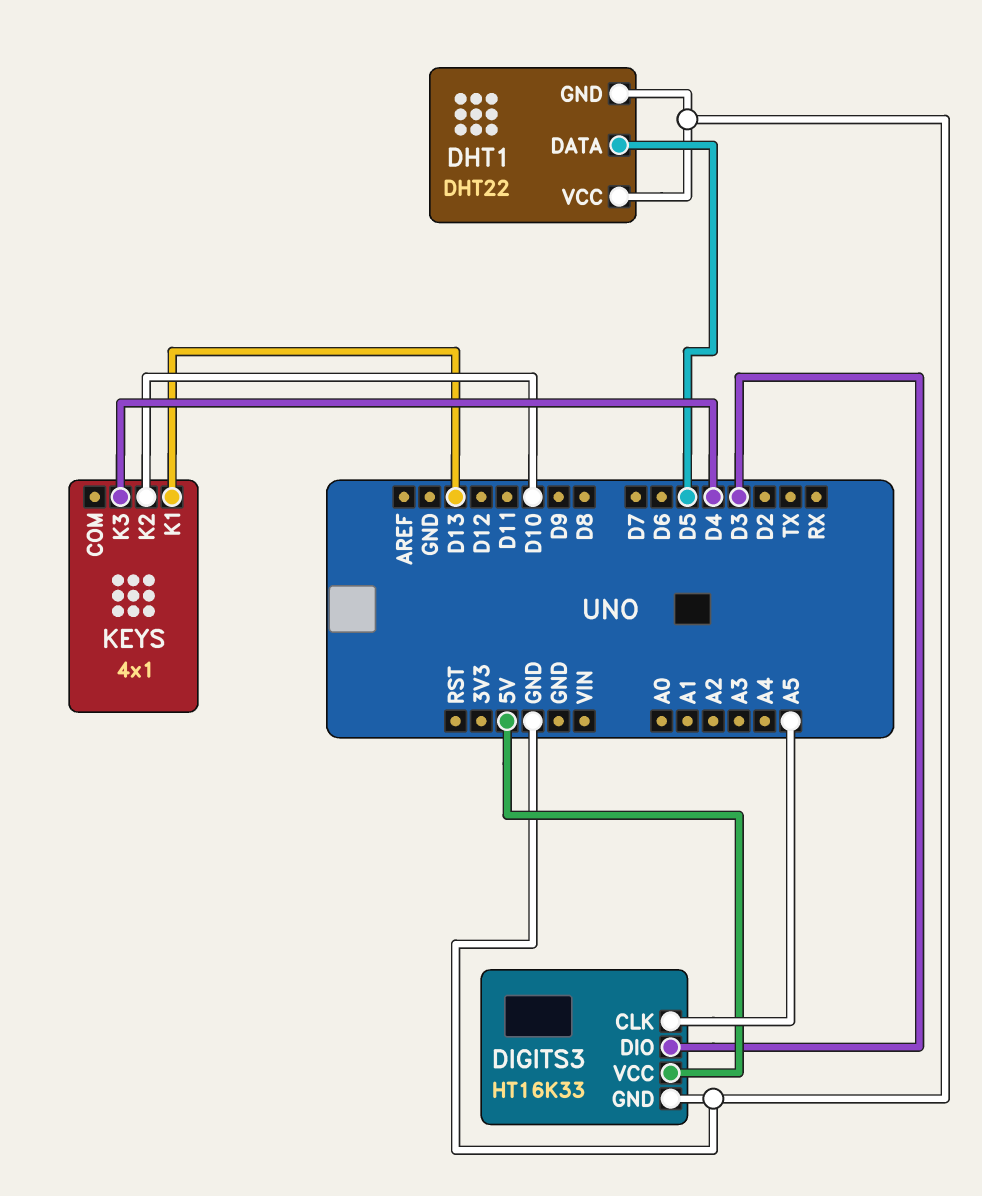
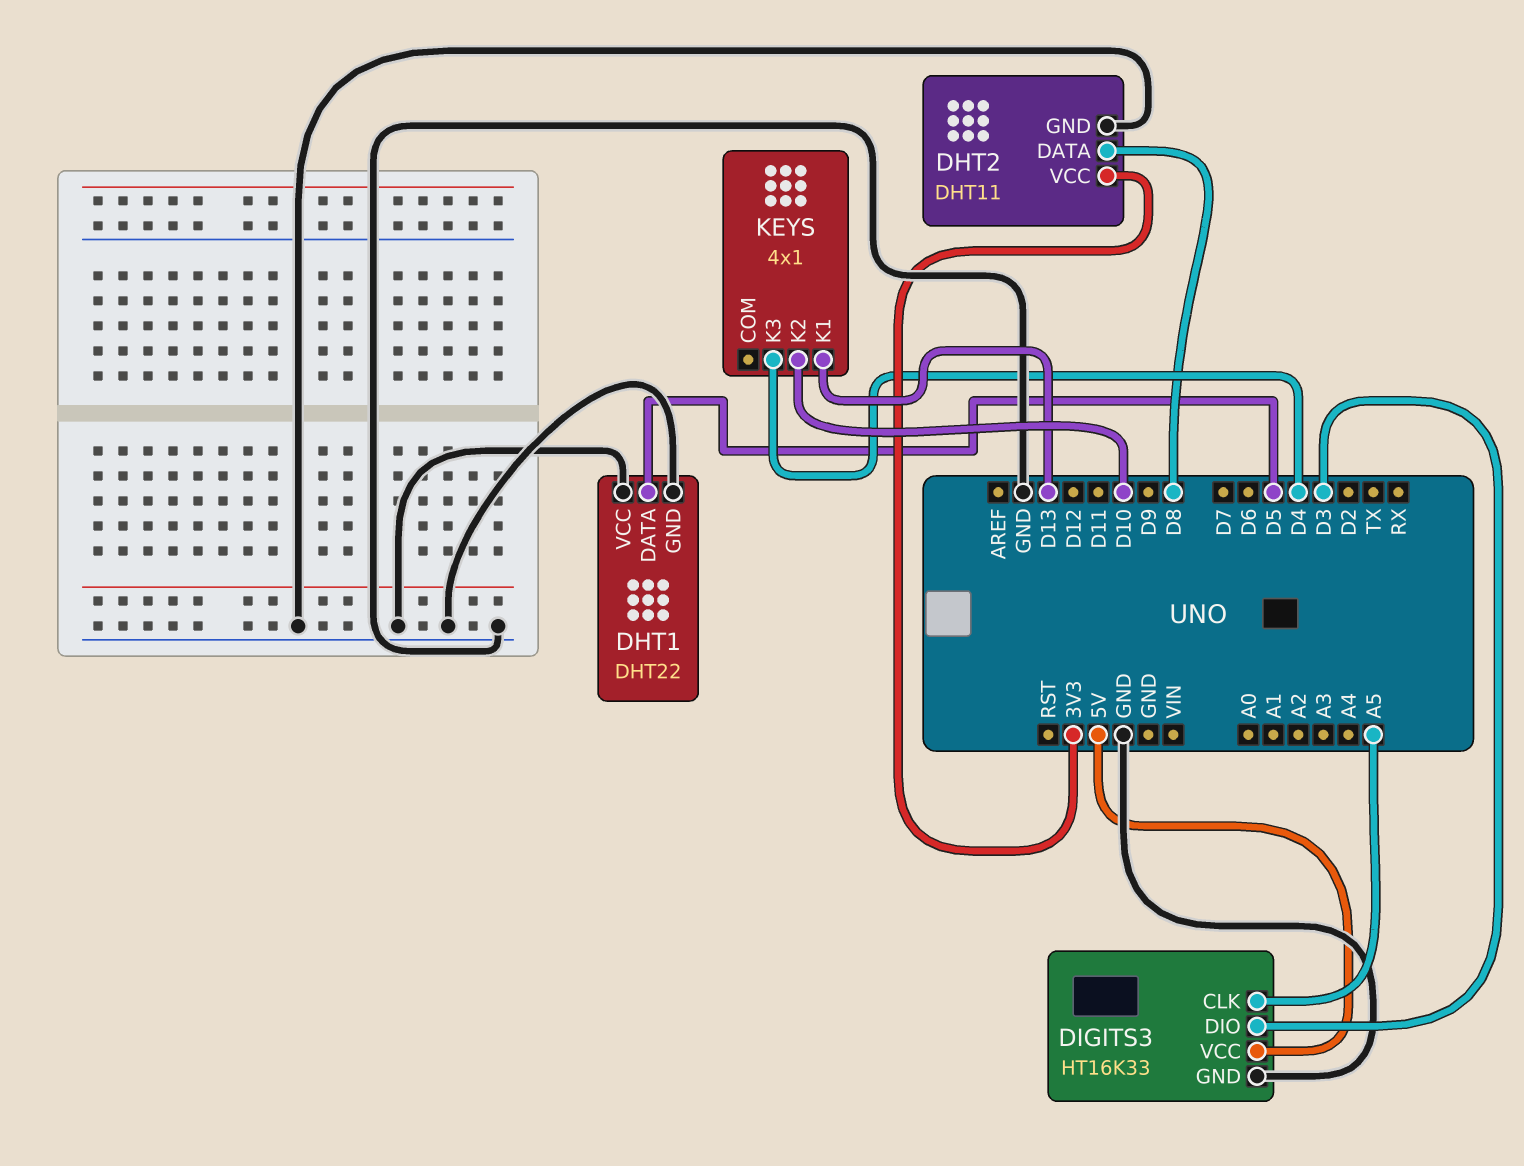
DHT2: none -> DHT11
DHT2 pin DATA: none -> D8
DHT2 pin GND: none -> GND
DHT2 pin VCC: none -> 3V3

